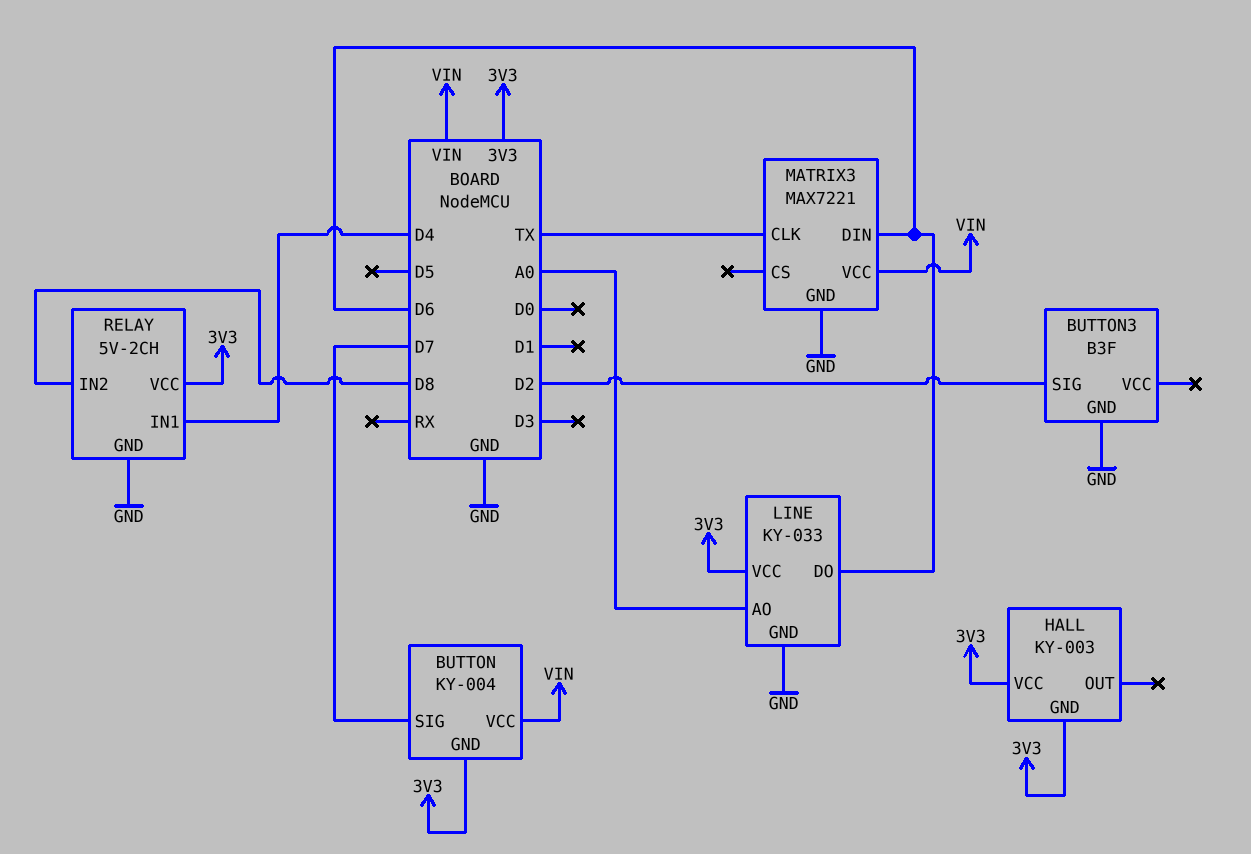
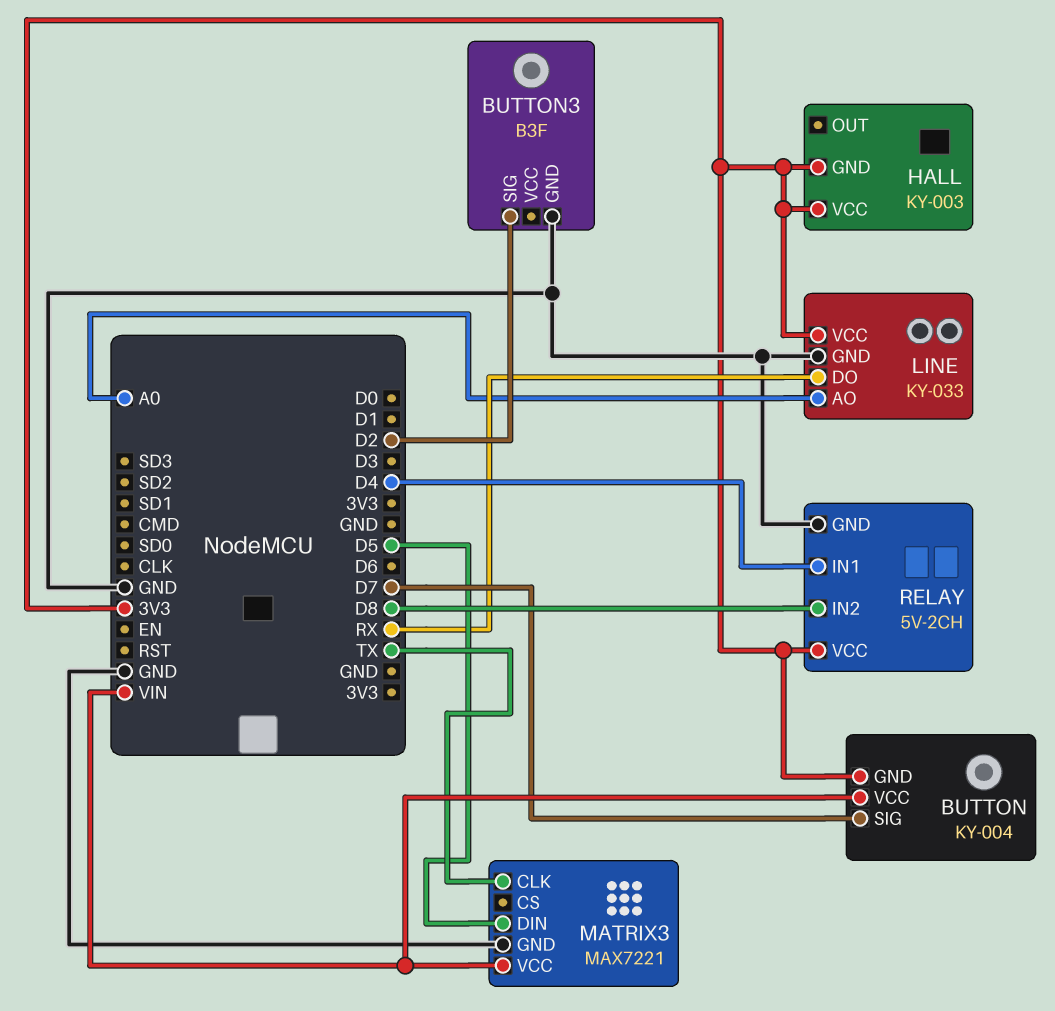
LINE pin DO: D6 -> RX
MATRIX3 pin DIN: D6 -> D5

